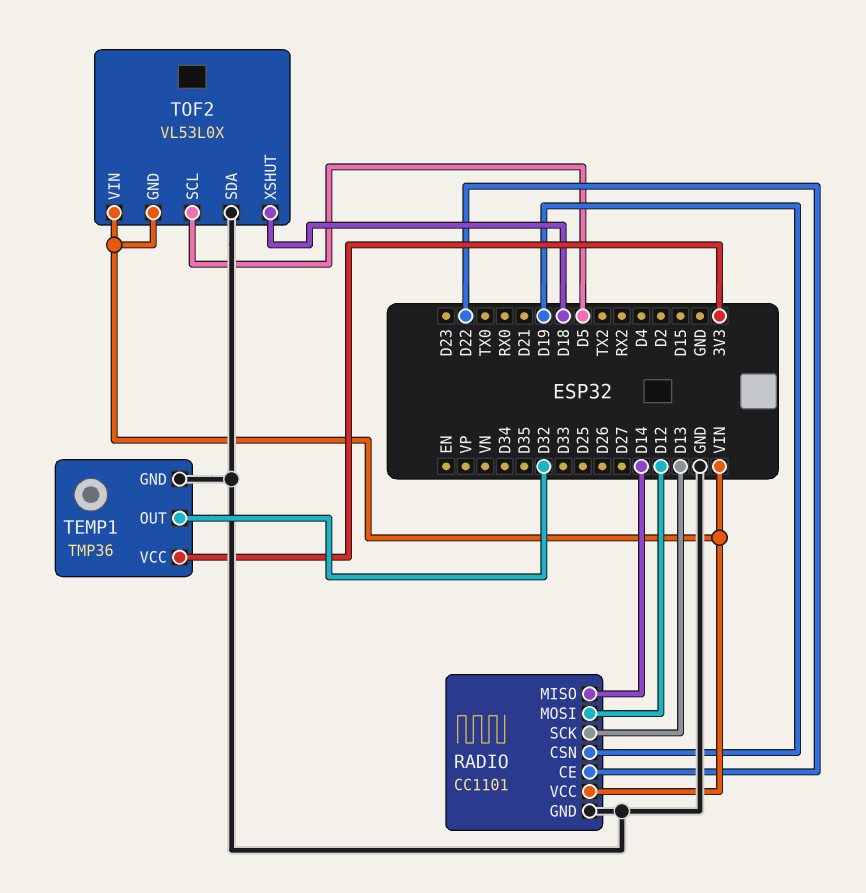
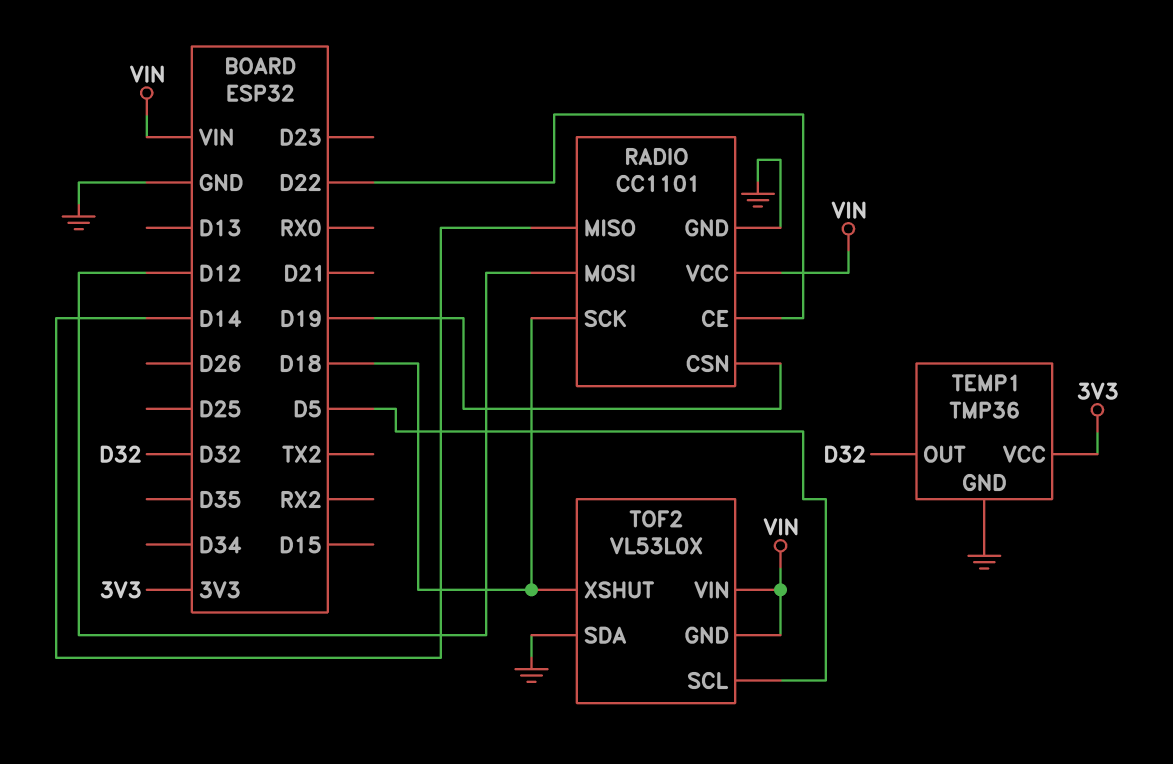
RADIO pin SCK: D13 -> D18

